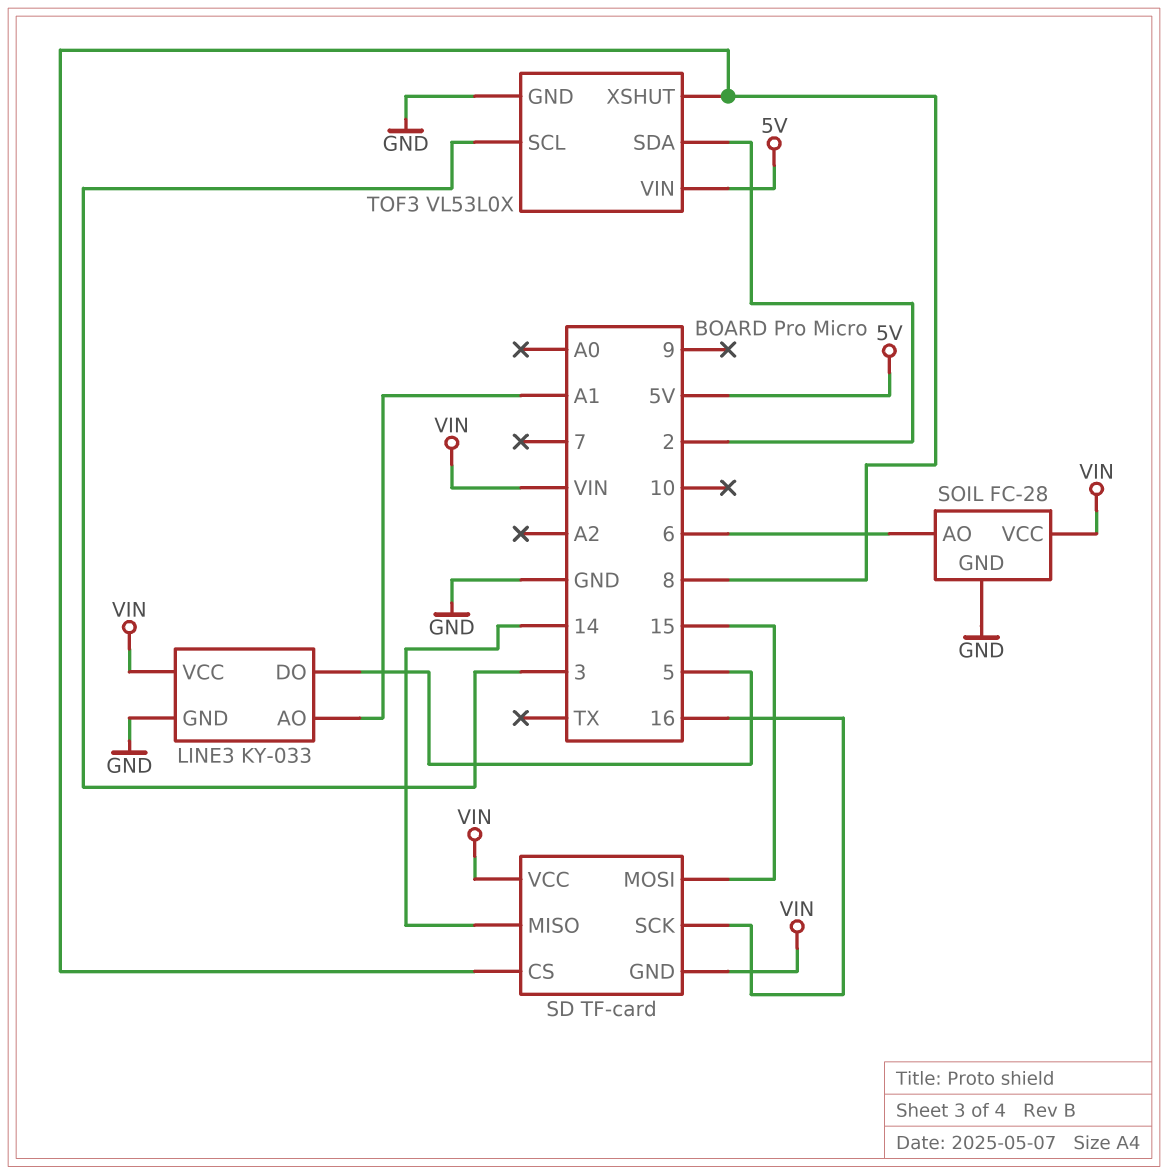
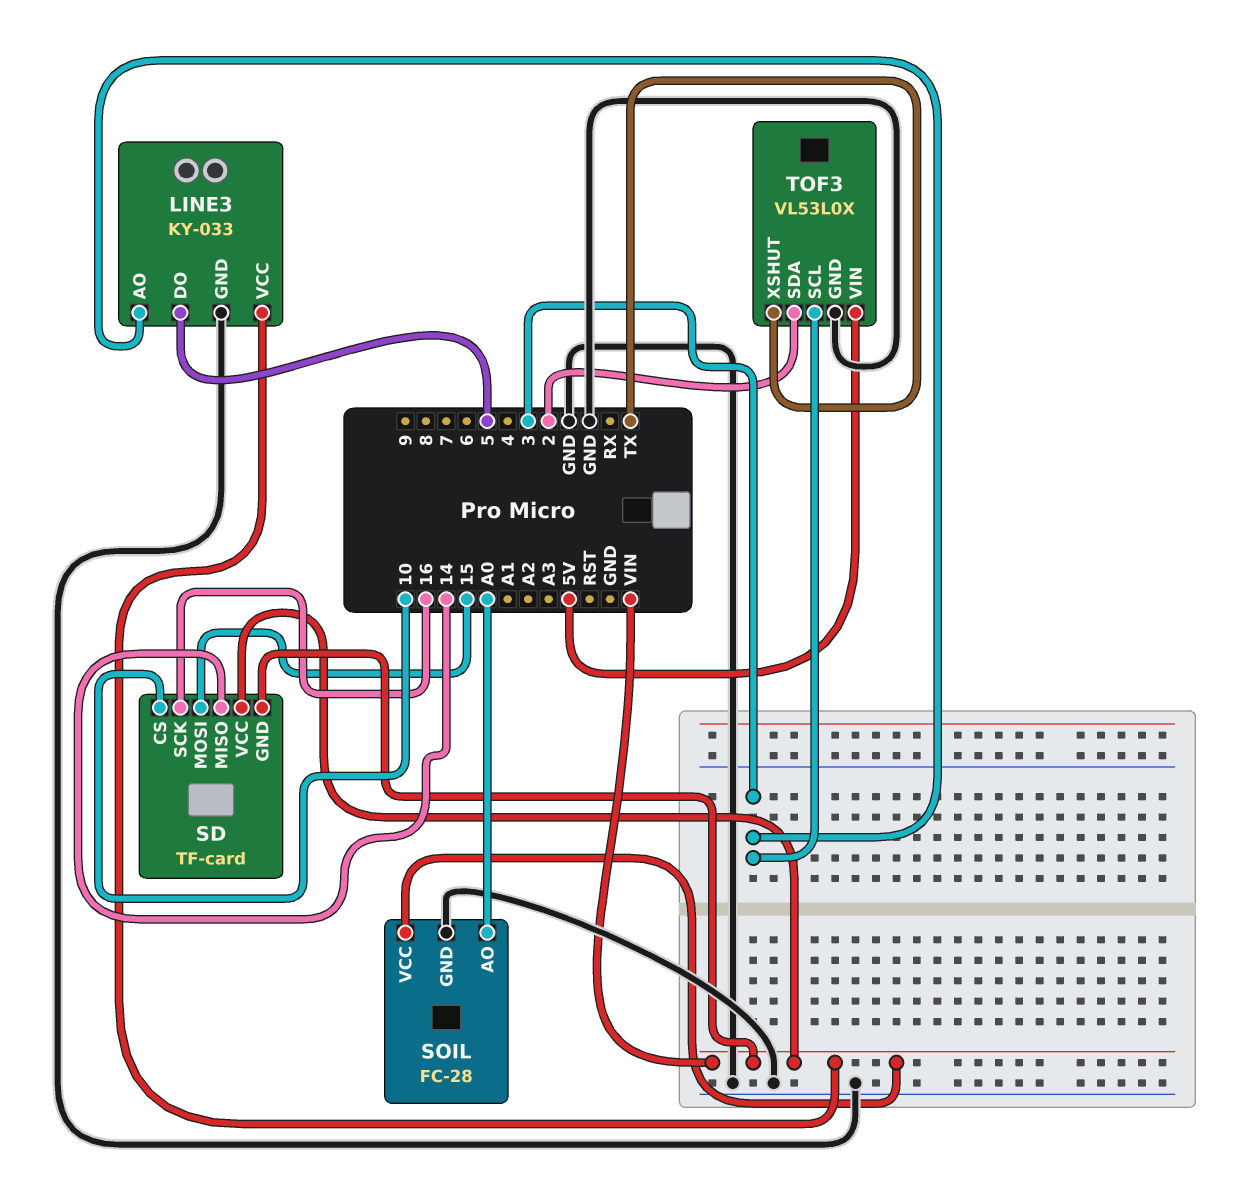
LINE3 pin AO: A1 -> 3
SD pin CS: 8 -> 10
SOIL pin AO: 6 -> A0
TOF3 pin XSHUT: 8 -> TX

